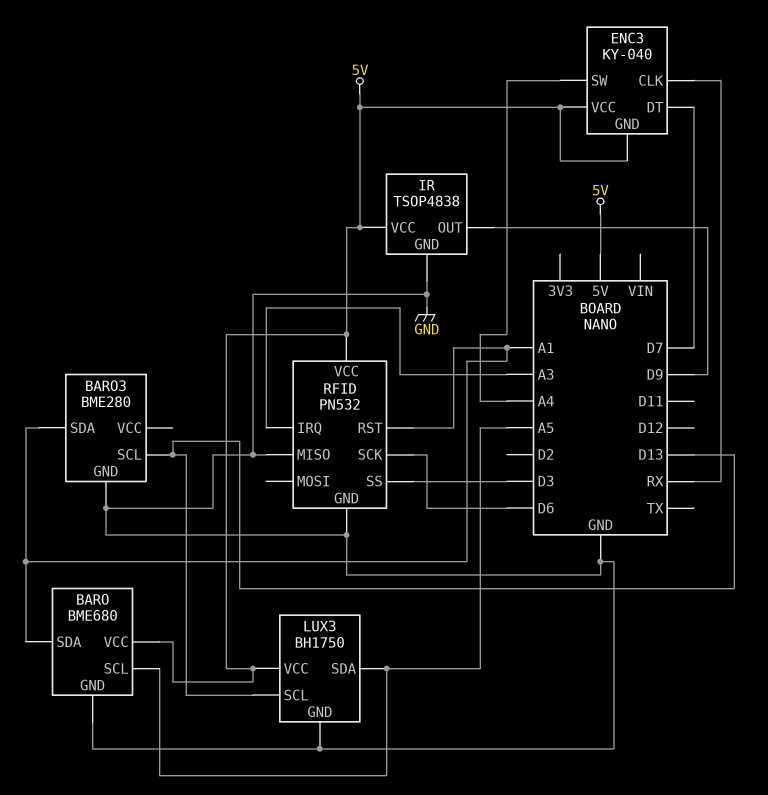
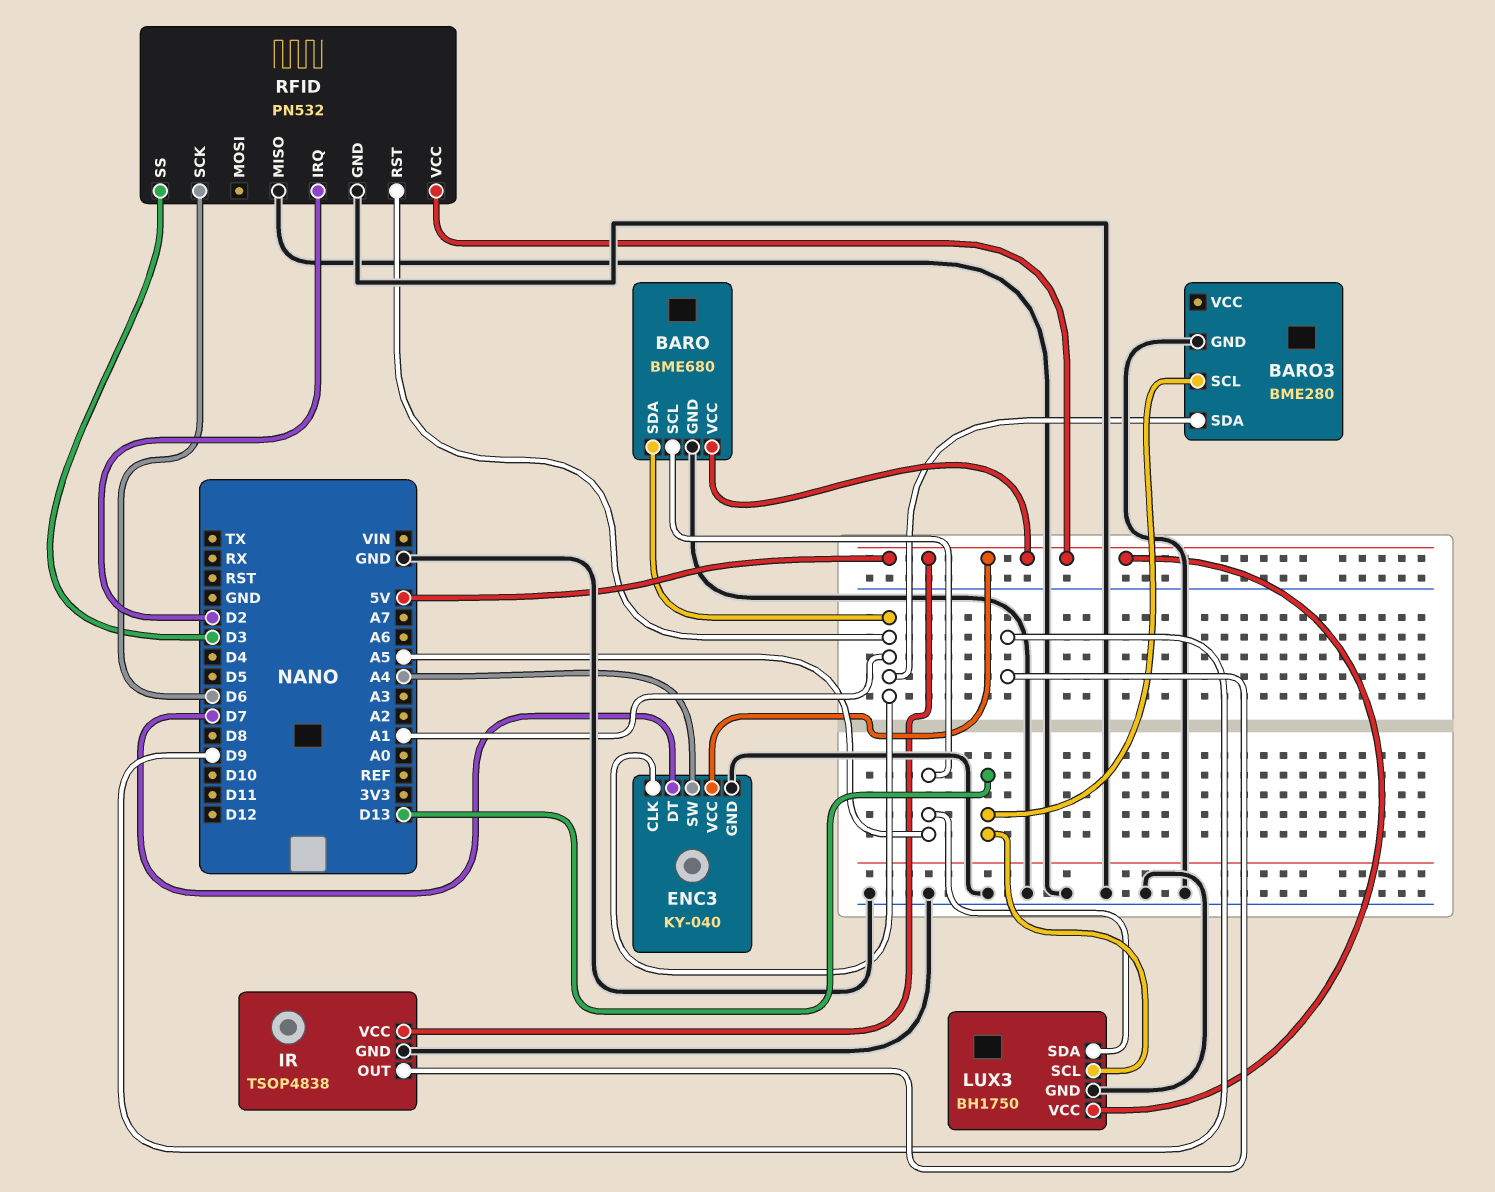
ENC3 pin CLK: RX -> A1
ENC3 pin GND: 5V -> GND
RFID pin IRQ: A3 -> D2

